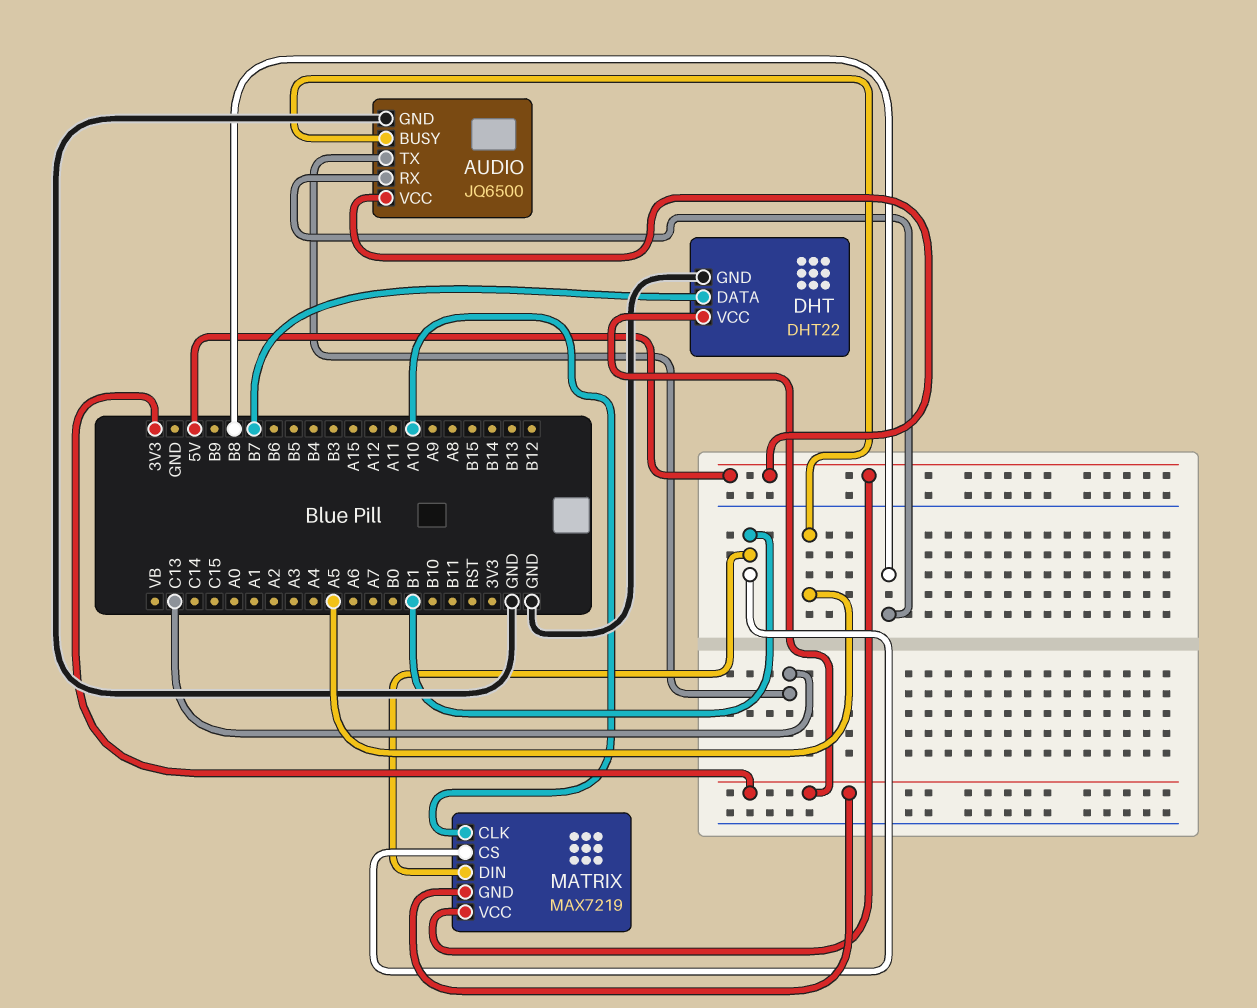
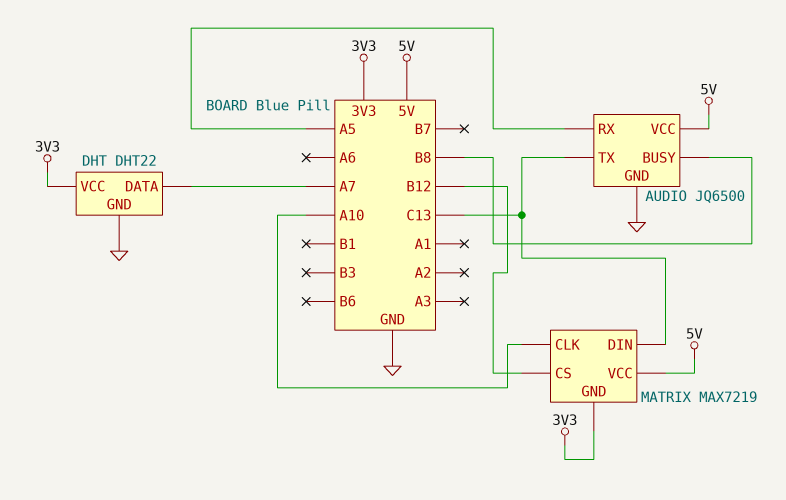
AUDIO pin BUSY: A5 -> B8
AUDIO pin RX: B8 -> A5
DHT pin DATA: B7 -> A7
MATRIX pin CS: B1 -> B12
MATRIX pin DIN: B1 -> C13

